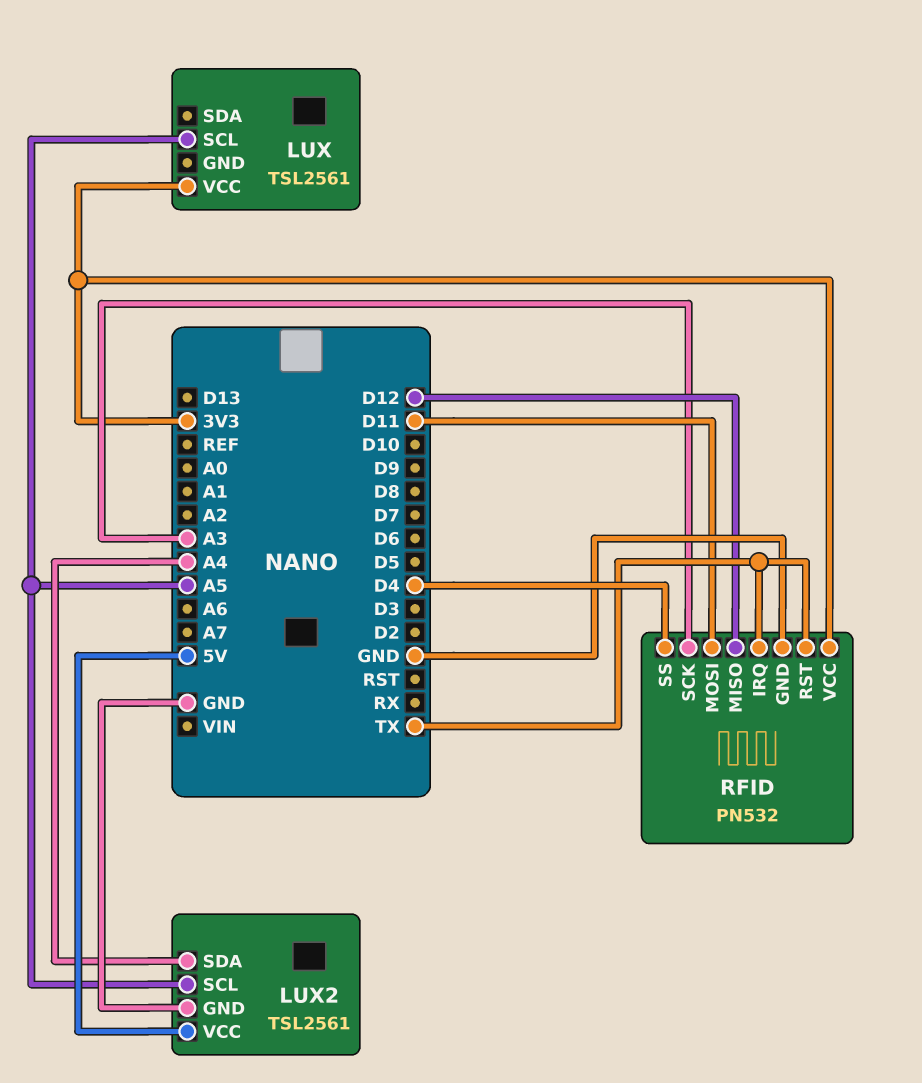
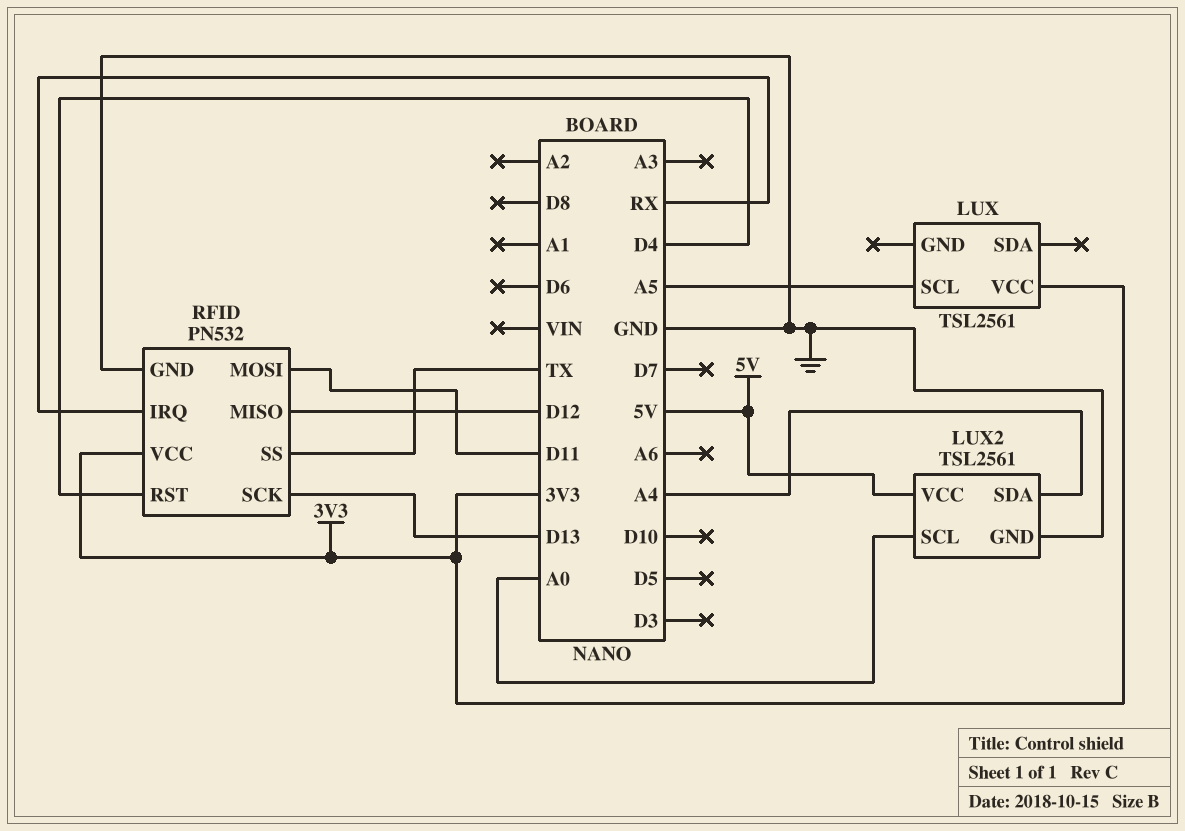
LUX2 pin SCL: A5 -> A0
RFID pin IRQ: TX -> RX
RFID pin RST: TX -> D4
RFID pin SCK: A3 -> D13
RFID pin SS: D4 -> TX

